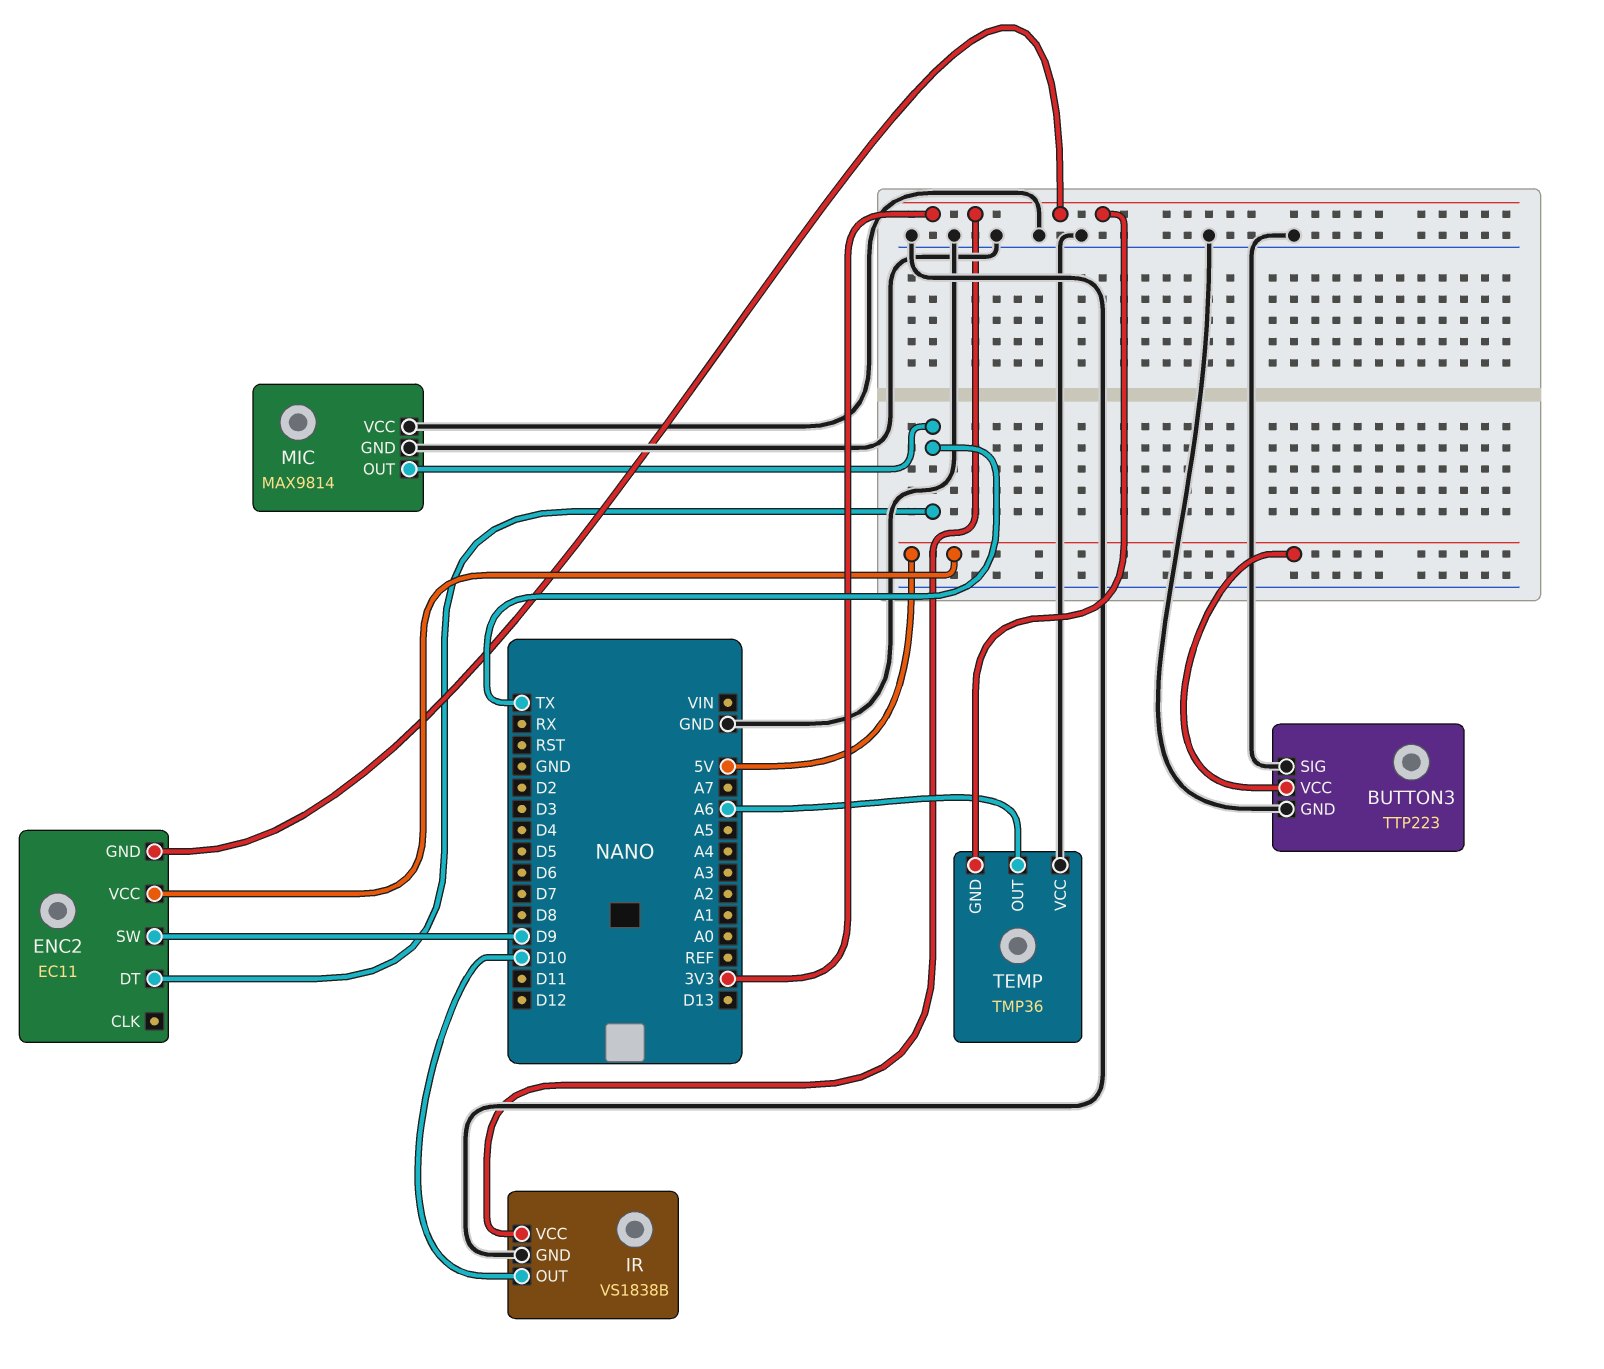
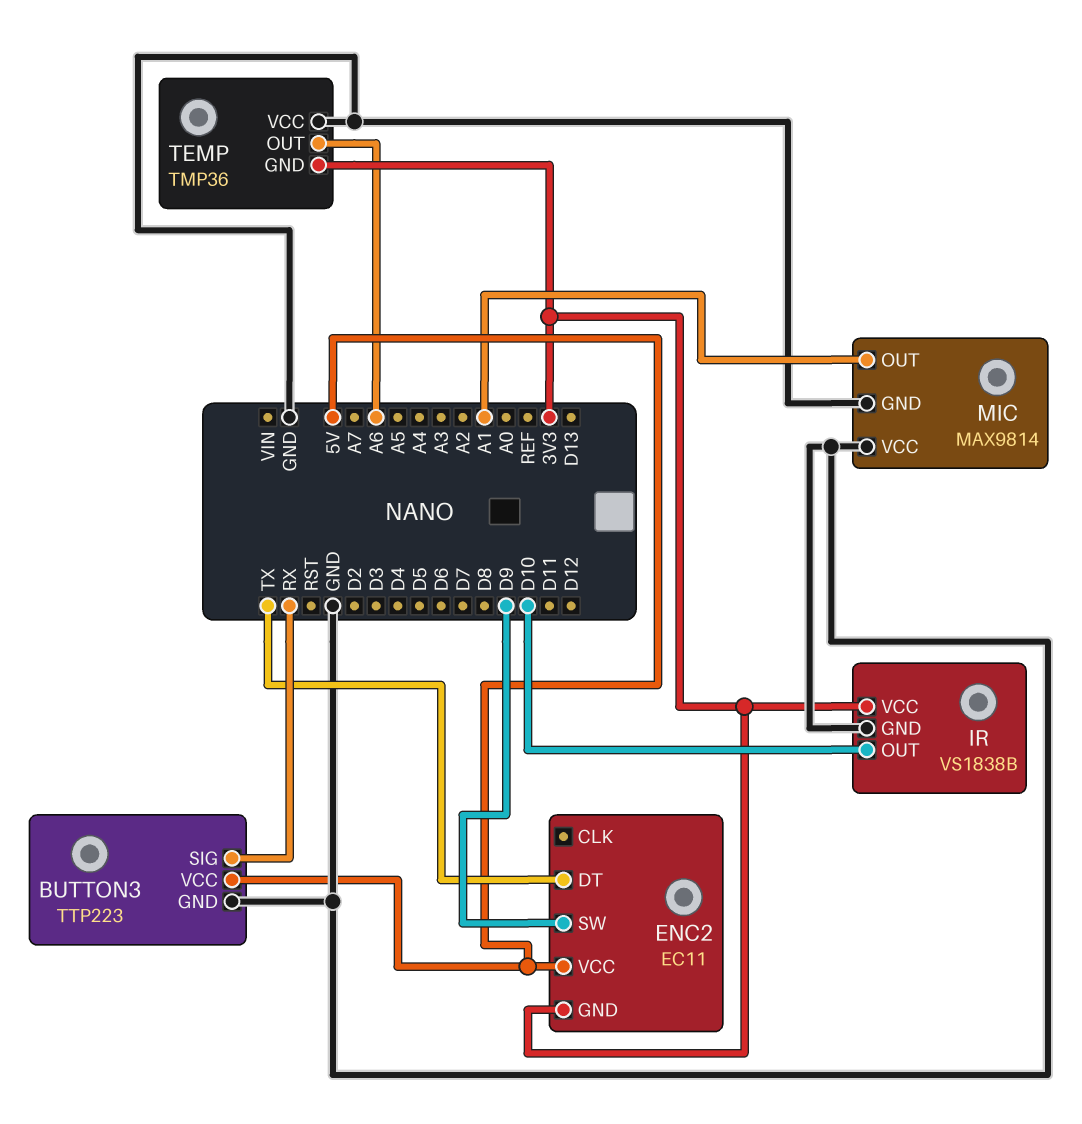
BUTTON3 pin SIG: GND -> RX
MIC pin OUT: TX -> A1

